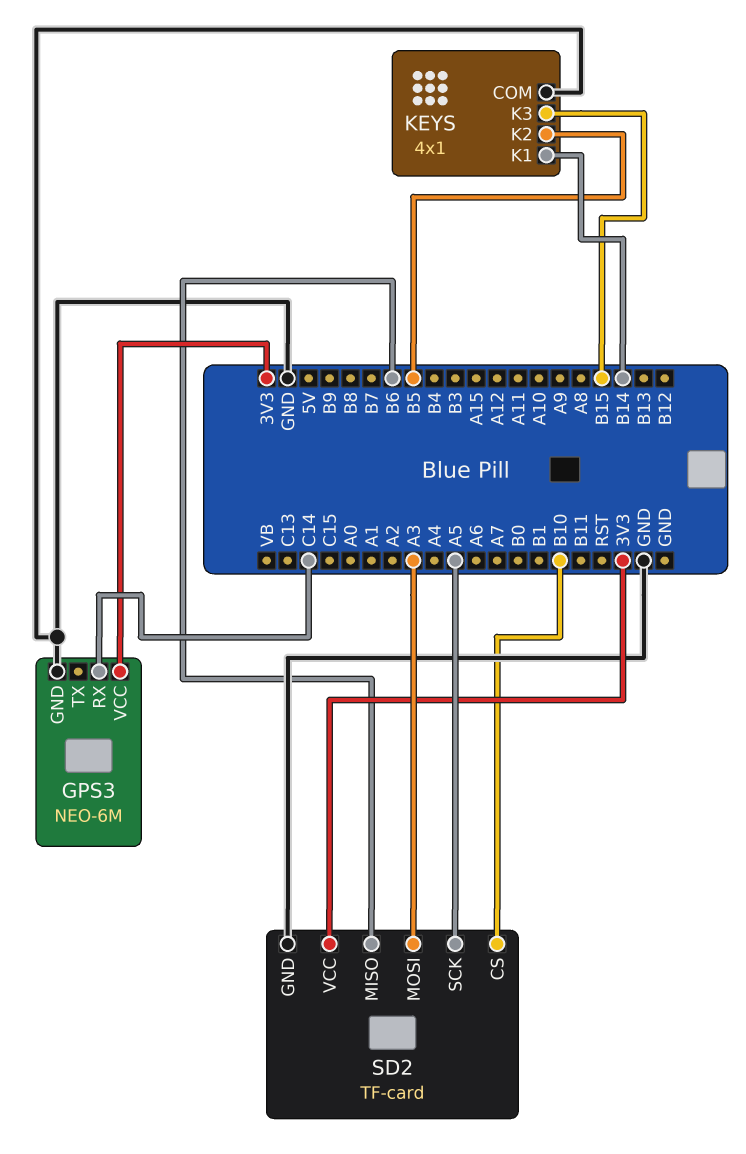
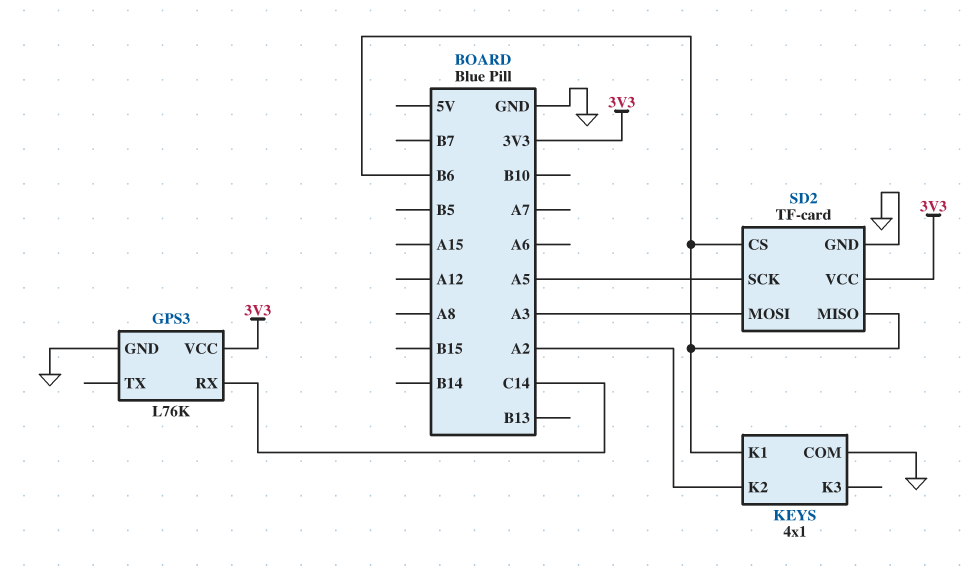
GPS3: NEO-6M -> L76K
KEYS pin K1: B14 -> B6
KEYS pin K2: B5 -> A2
KEYS pin K3: B15 -> none
SD2 pin CS: B10 -> B6

